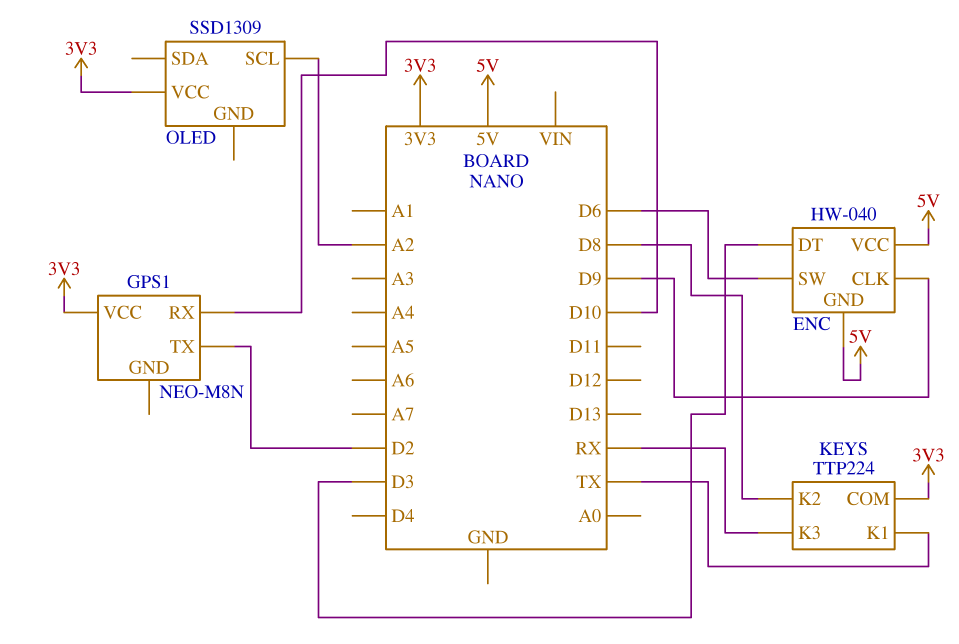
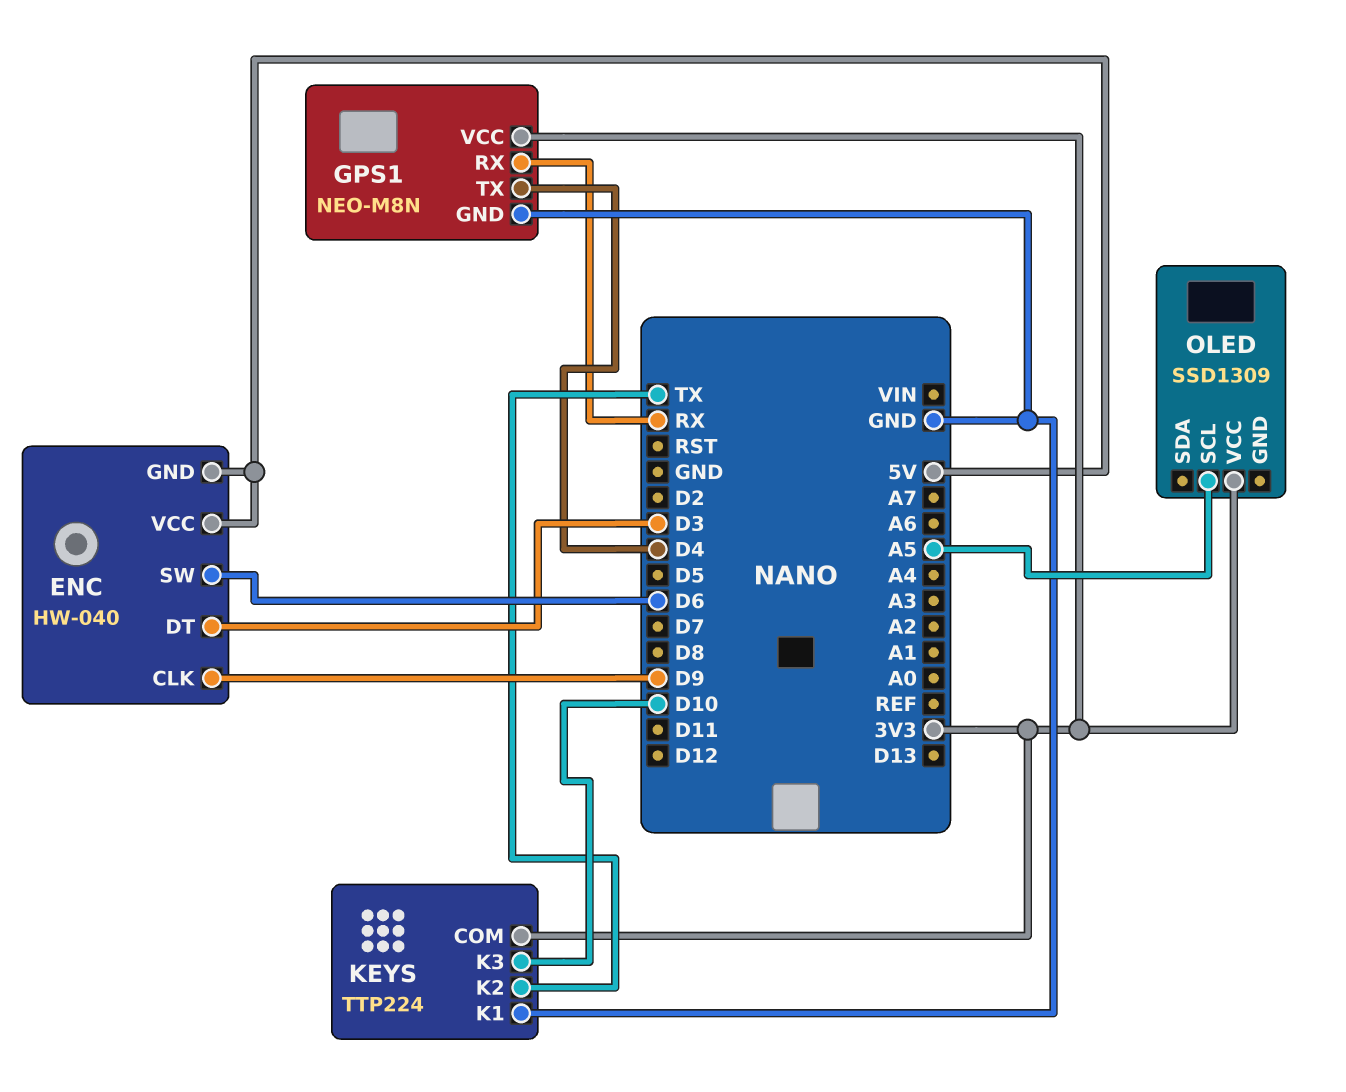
GPS1 pin GND: none -> GND
GPS1 pin RX: D10 -> RX
GPS1 pin TX: D2 -> D4
KEYS pin K1: TX -> GND
KEYS pin K2: D8 -> TX
KEYS pin K3: RX -> D10
OLED pin SCL: A2 -> A5

